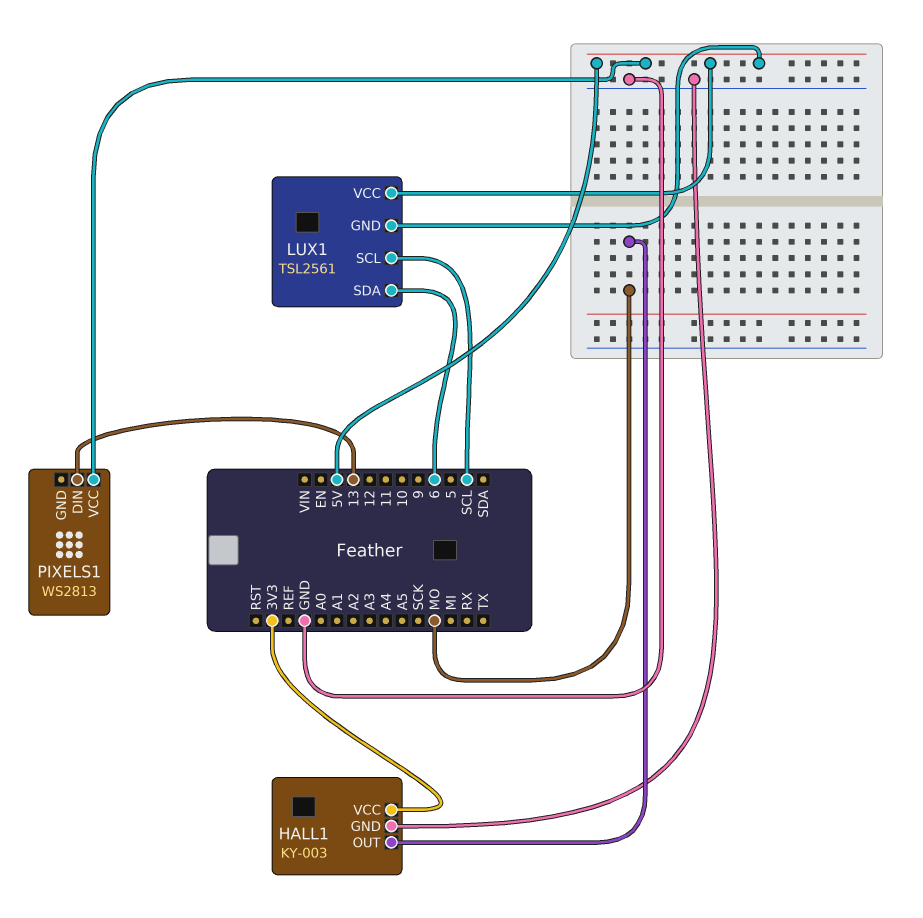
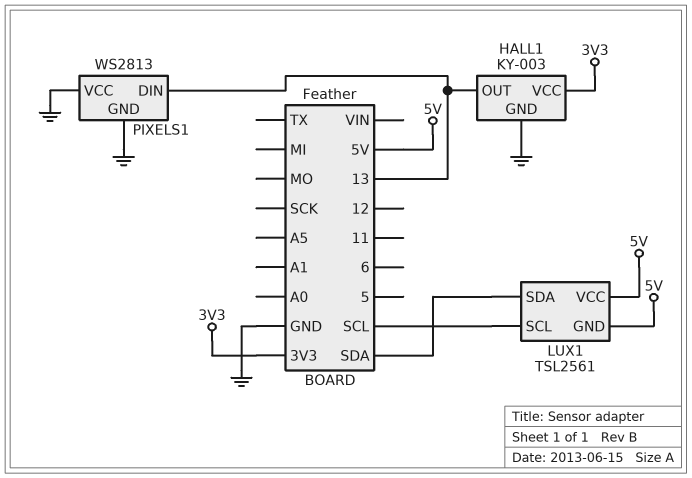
HALL1 pin OUT: MO -> 13
LUX1 pin SDA: 6 -> SDA
PIXELS1 pin GND: none -> GND
PIXELS1 pin VCC: 5V -> GND

